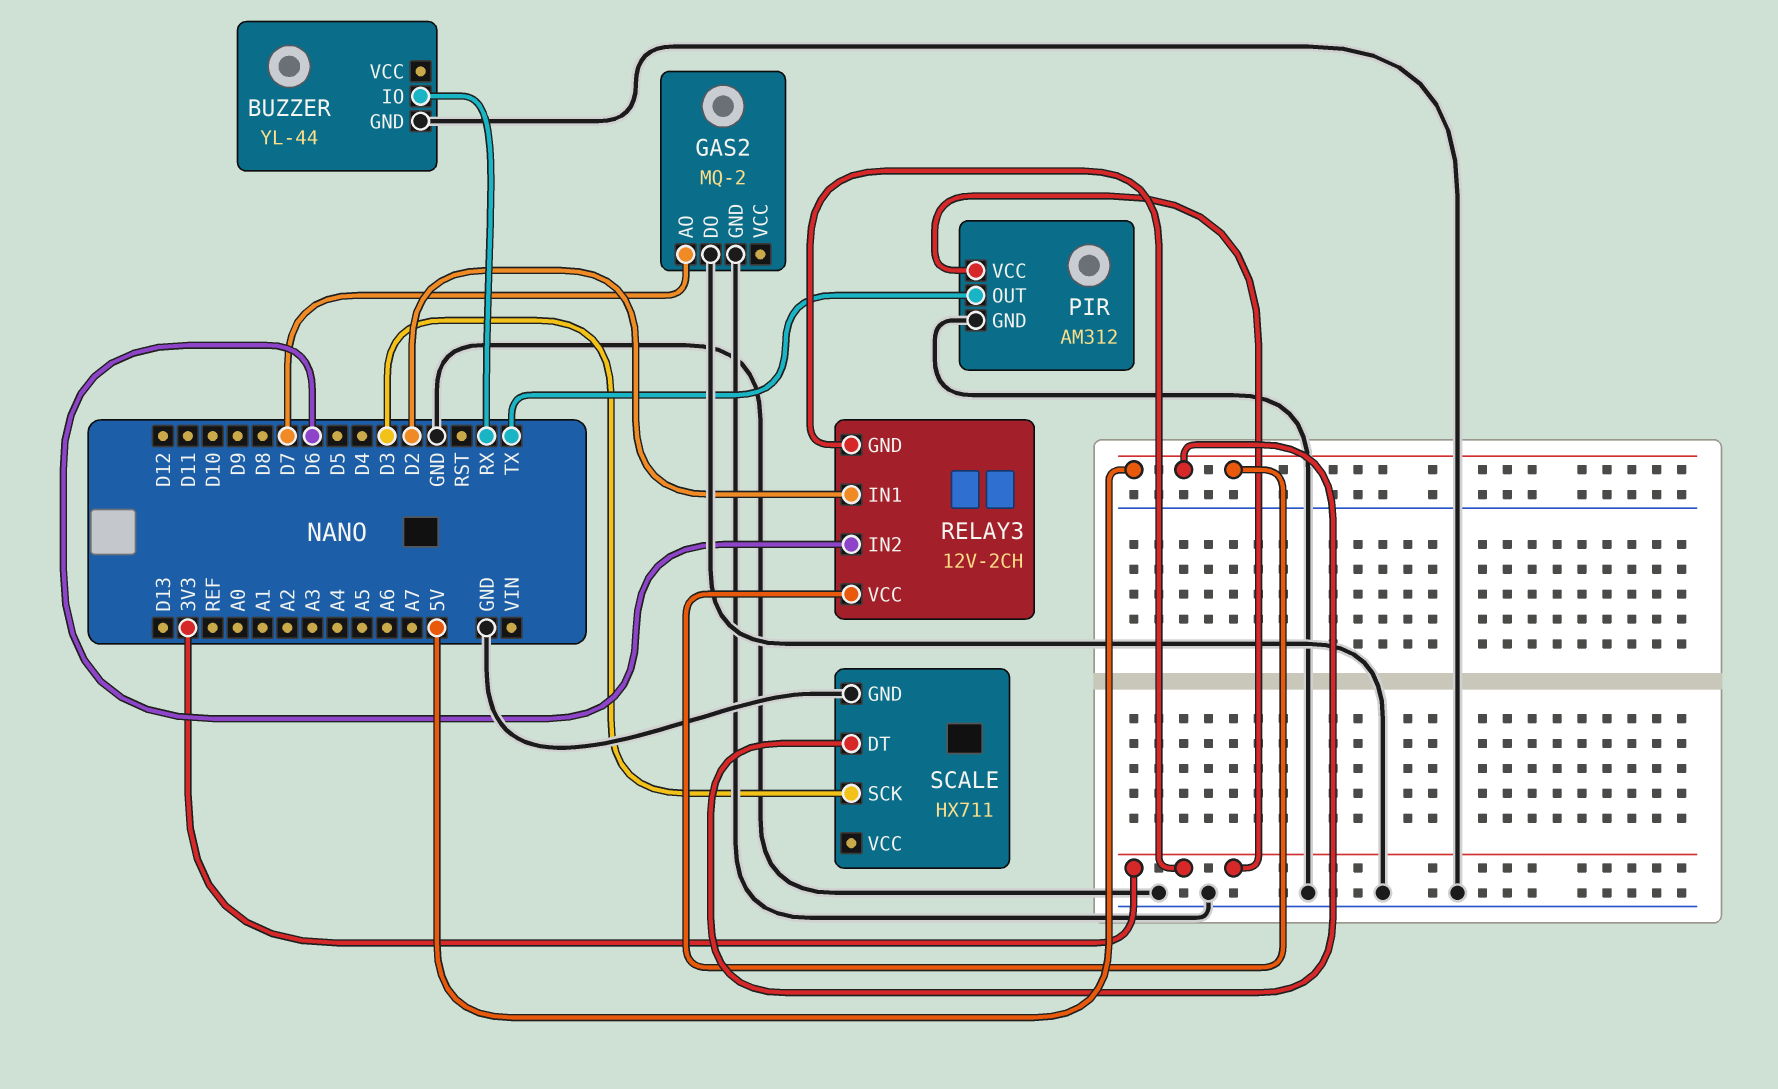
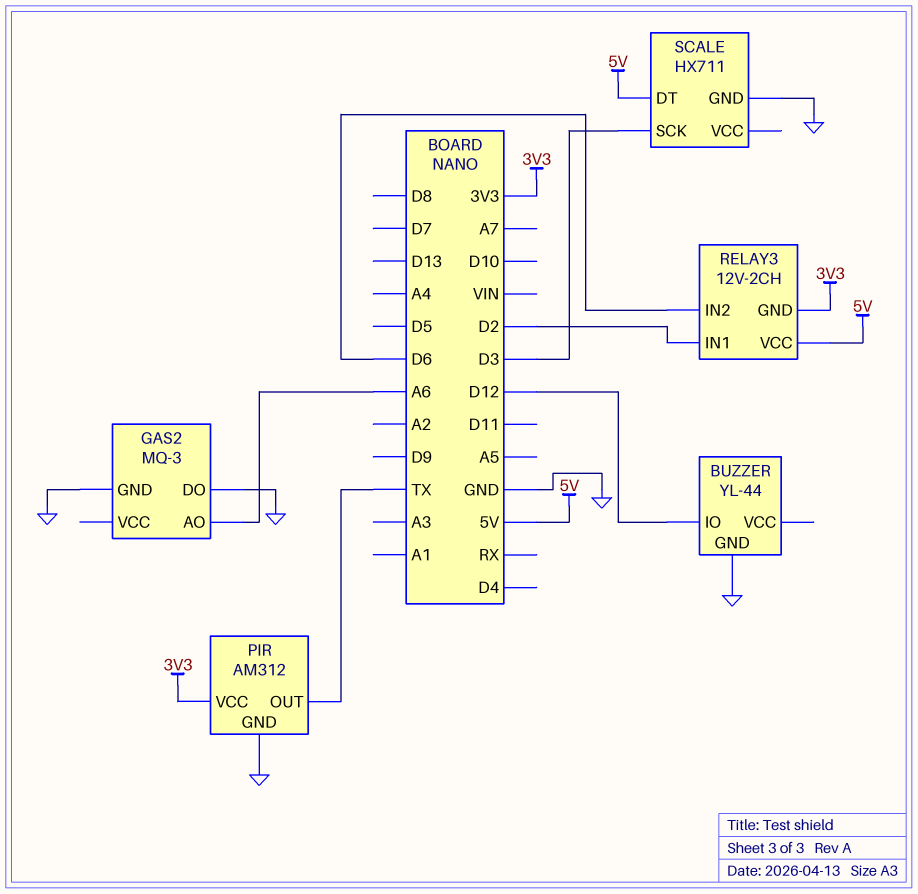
BUZZER pin IO: RX -> D12
GAS2: MQ-2 -> MQ-3
GAS2 pin AO: D7 -> A6

